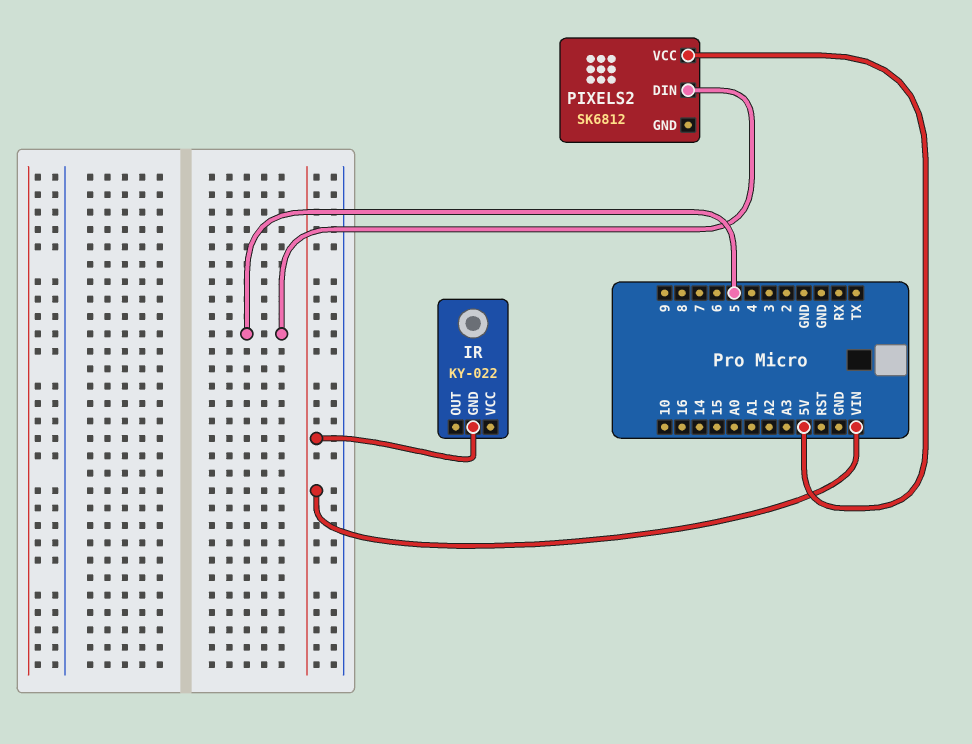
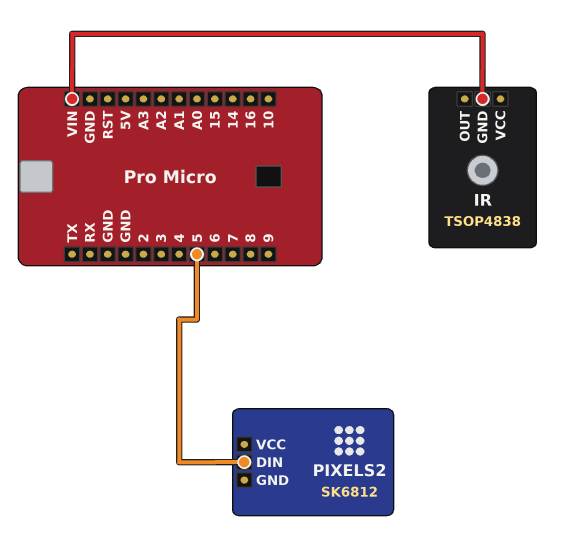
IR: KY-022 -> TSOP4838
PIXELS2 pin VCC: 5V -> none

